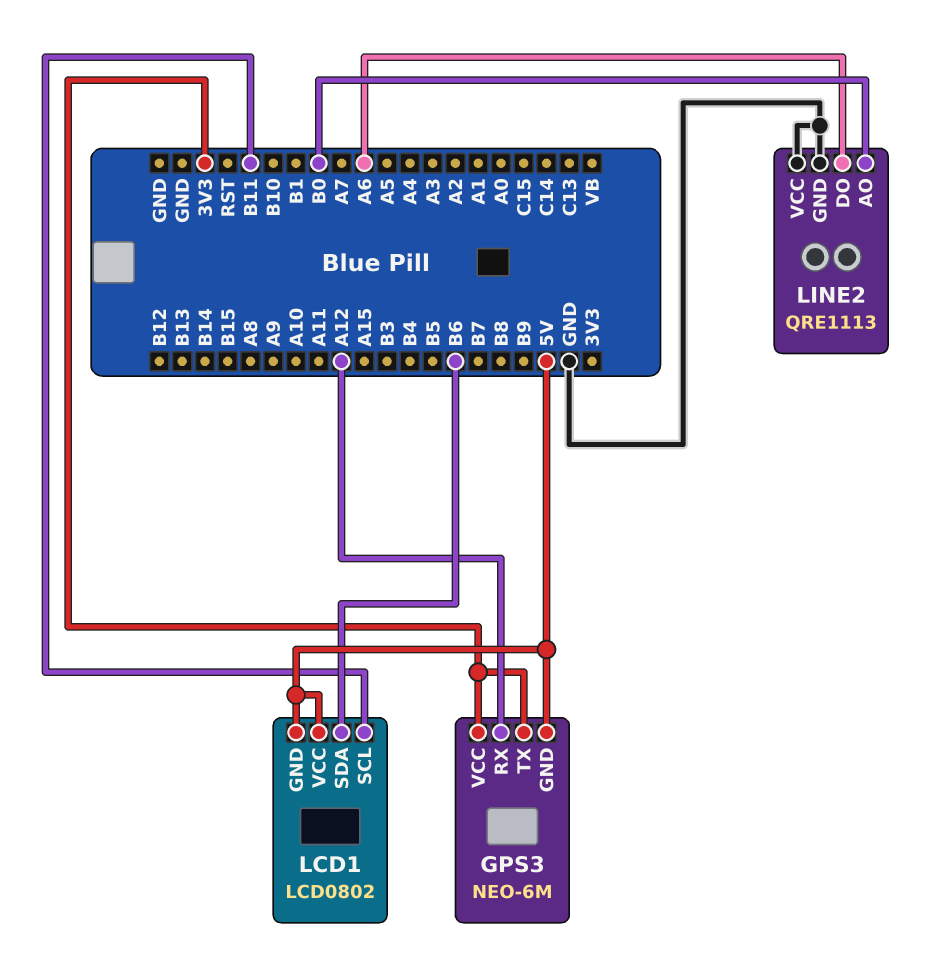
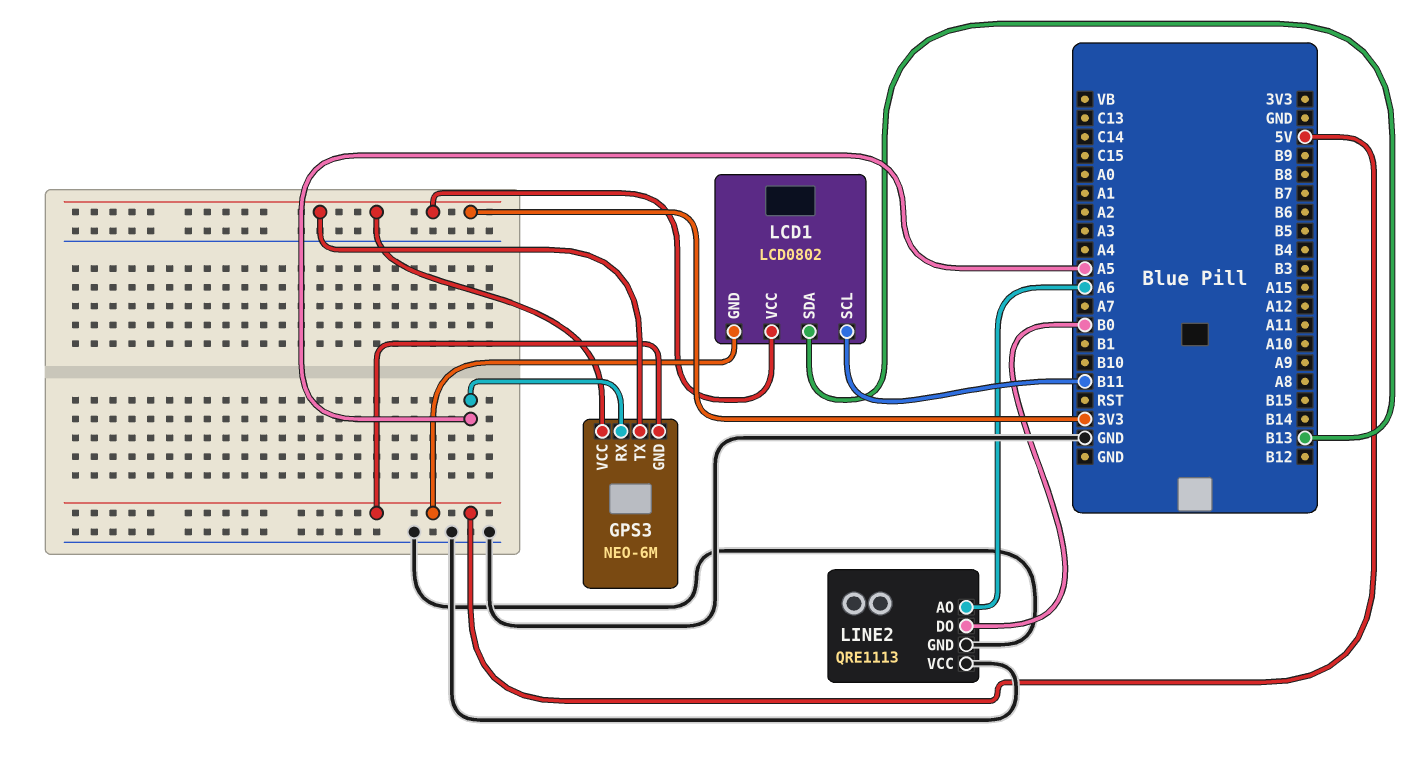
GPS3 pin RX: A12 -> A5
LCD1 pin SDA: B6 -> B13
LCD1 pin VCC: 5V -> 3V3
LINE2 pin AO: B0 -> A6
LINE2 pin DO: A6 -> B0

